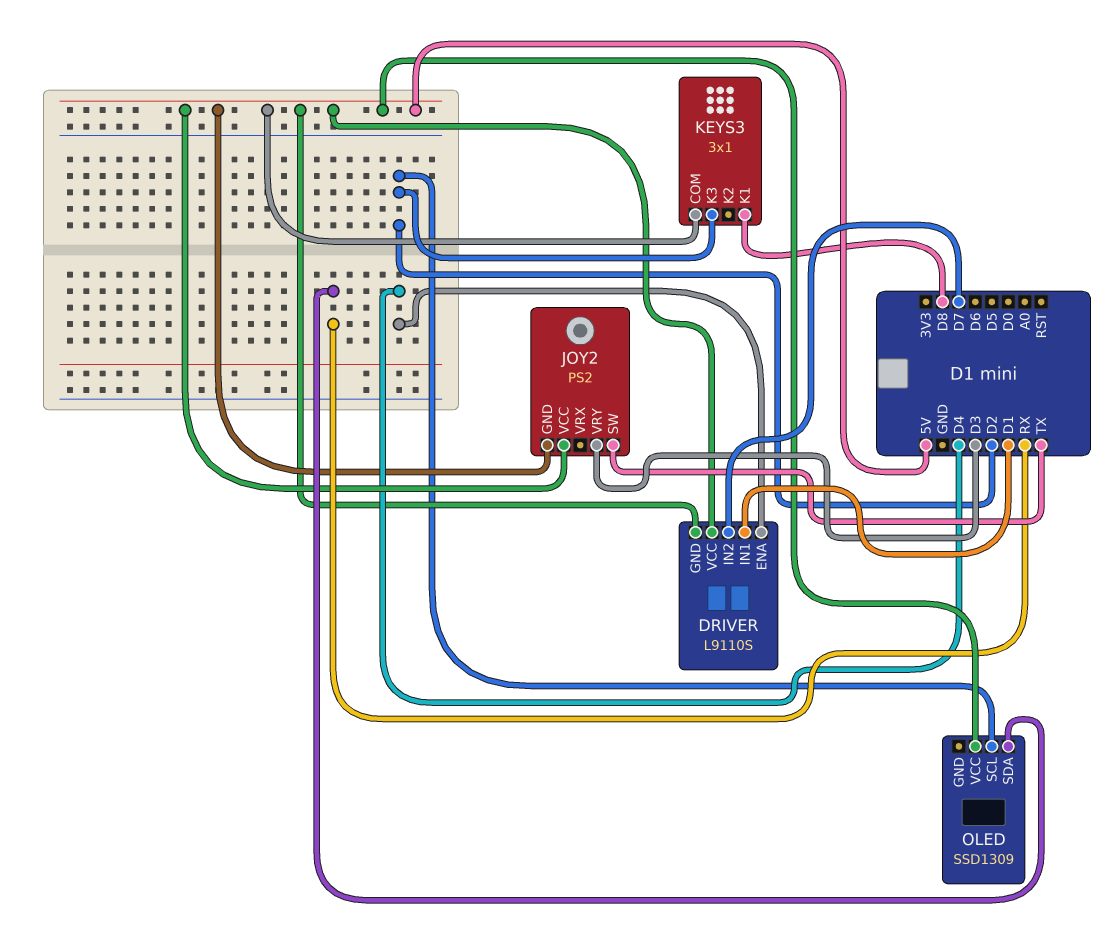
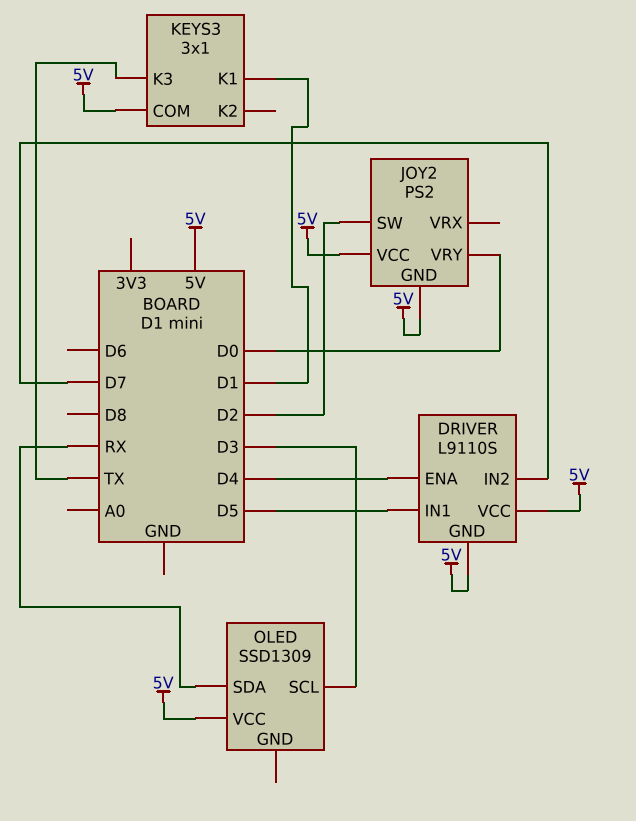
DRIVER pin IN1: D1 -> D5
JOY2 pin SW: TX -> D2
JOY2 pin VRY: D3 -> D0
KEYS3 pin K1: D8 -> D1
KEYS3 pin K3: D2 -> TX
OLED pin SCL: D2 -> D3

